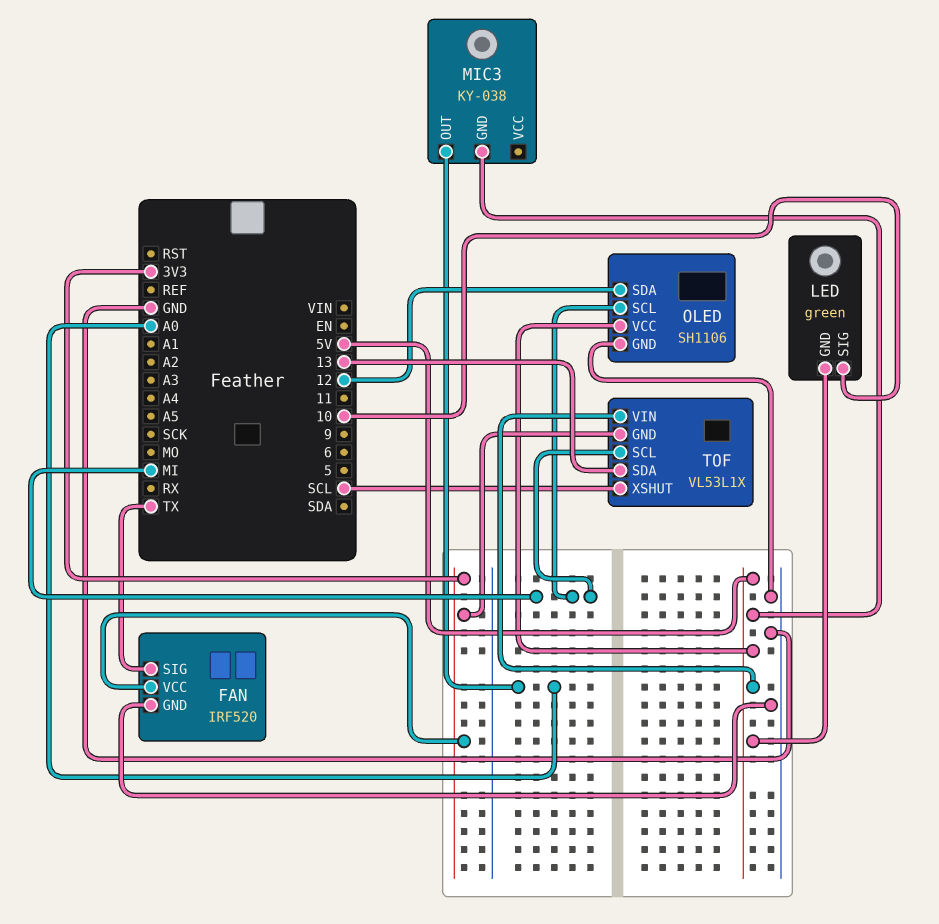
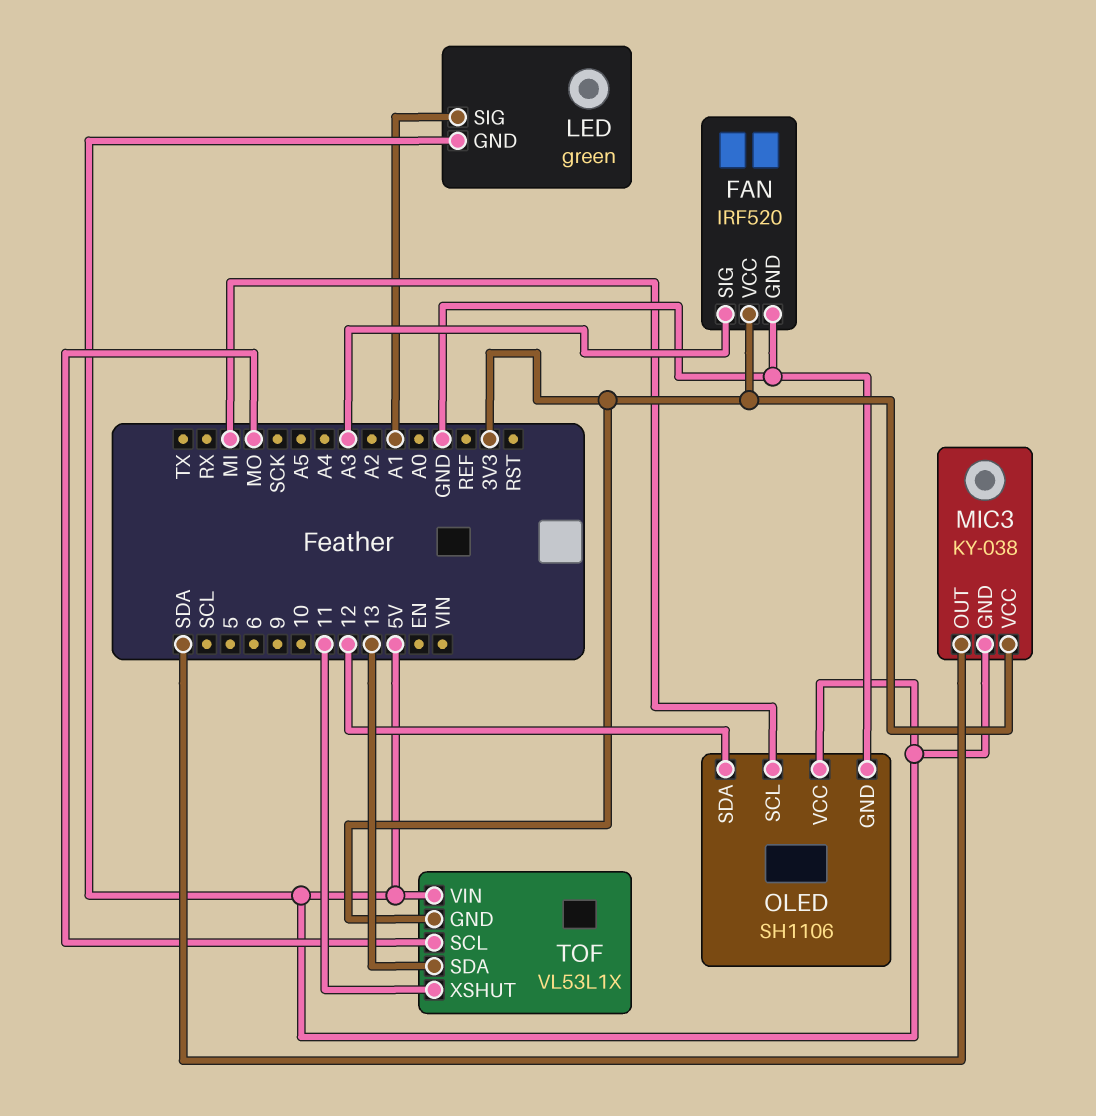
FAN pin SIG: TX -> A3
LED pin SIG: 10 -> A1
MIC3 pin OUT: A0 -> SDA
MIC3 pin VCC: none -> 3V3
TOF pin SCL: MI -> MO
TOF pin XSHUT: SCL -> 11

